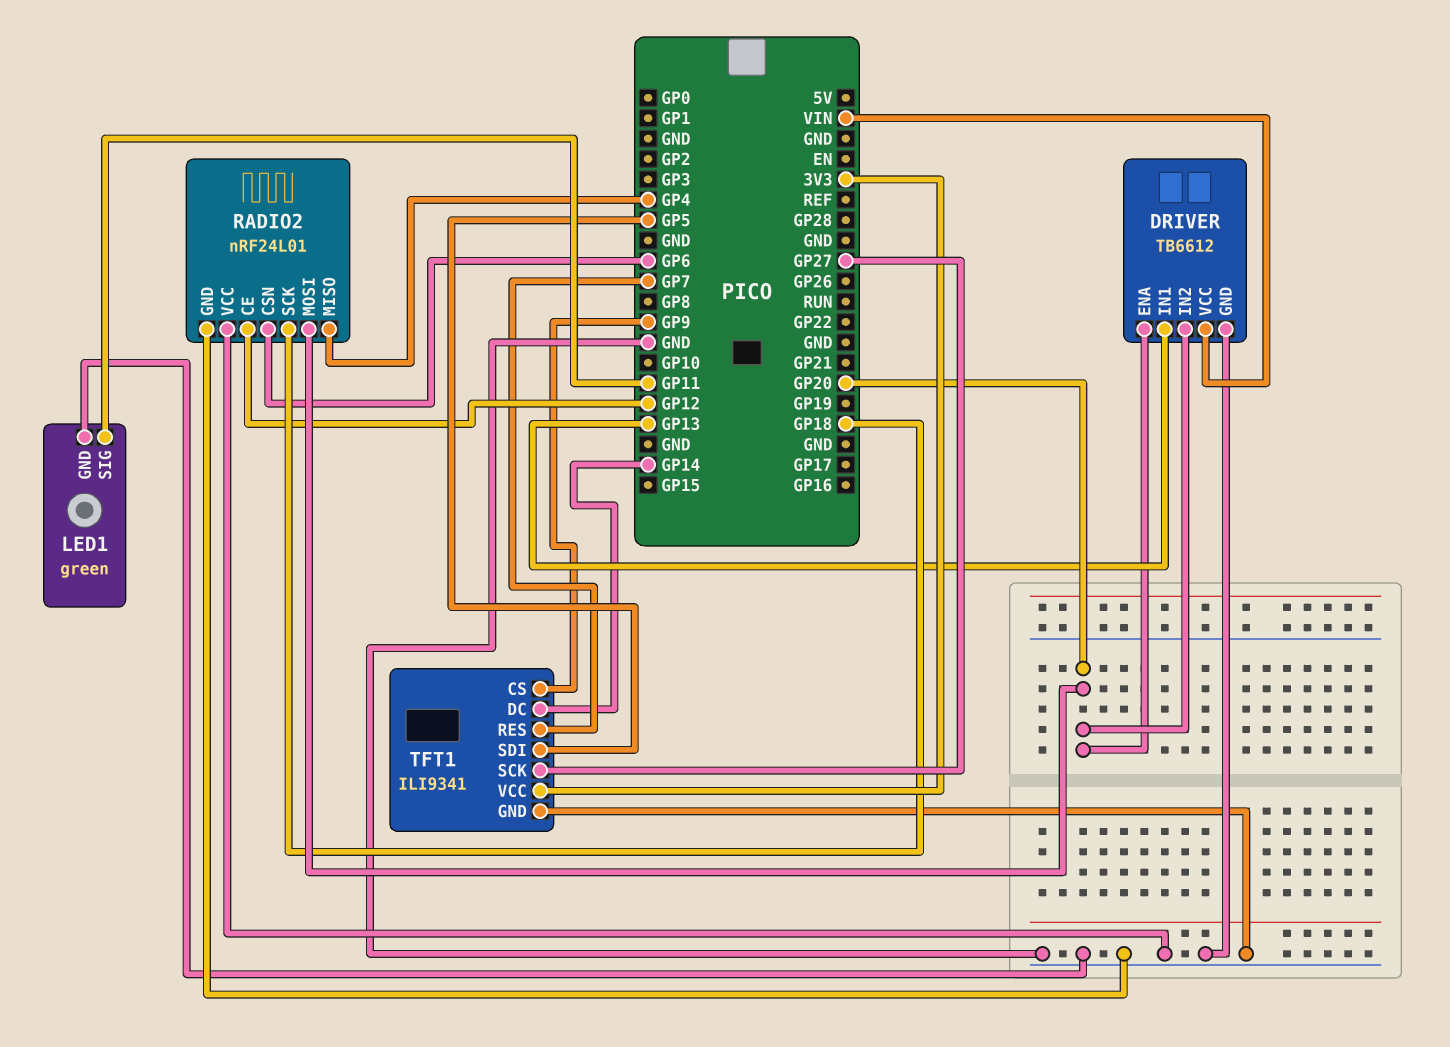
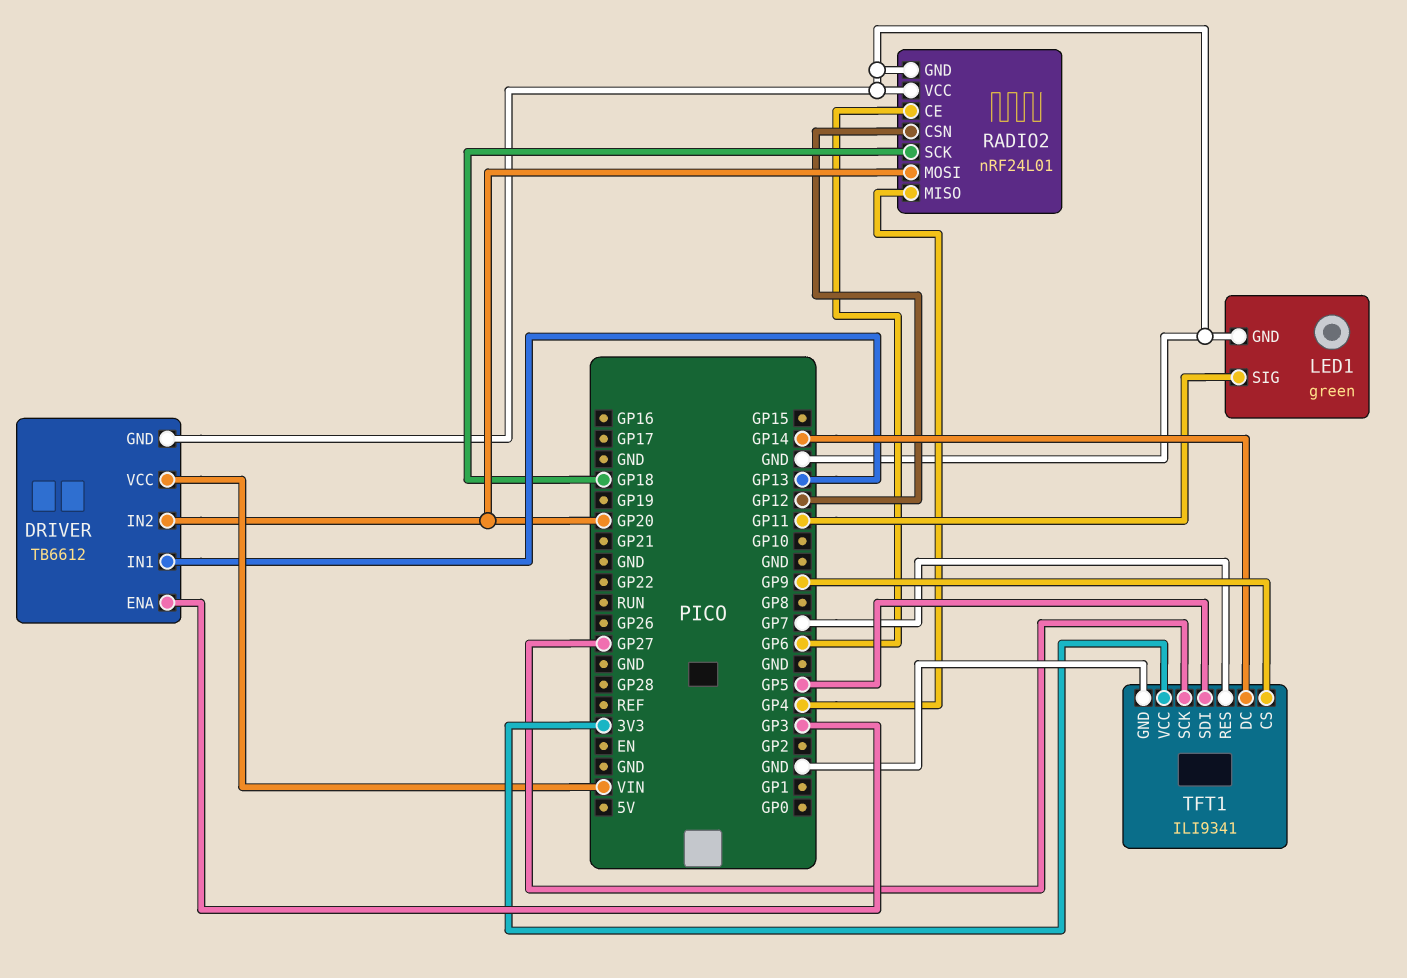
DRIVER pin ENA: GP20 -> GP3
RADIO2 pin CE: GP12 -> GP6
RADIO2 pin CSN: GP6 -> GP12

